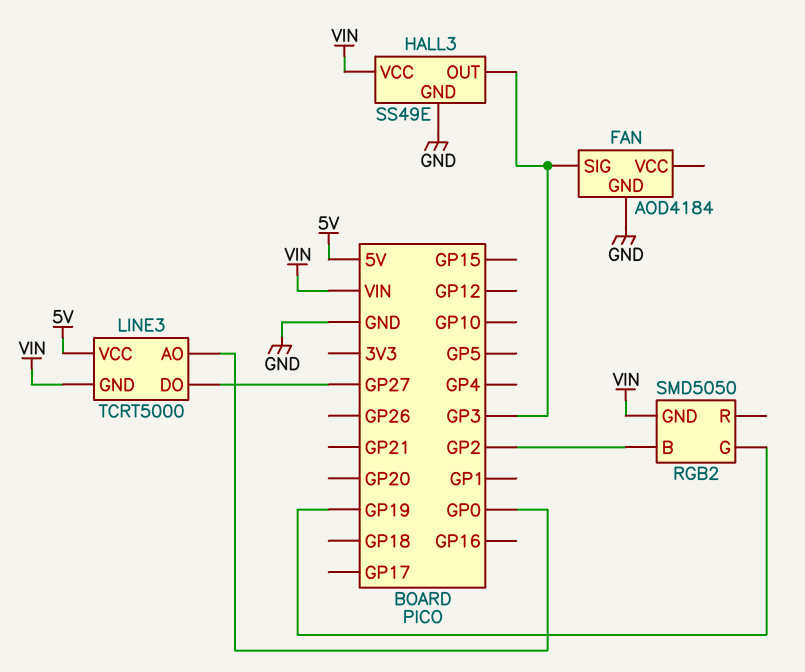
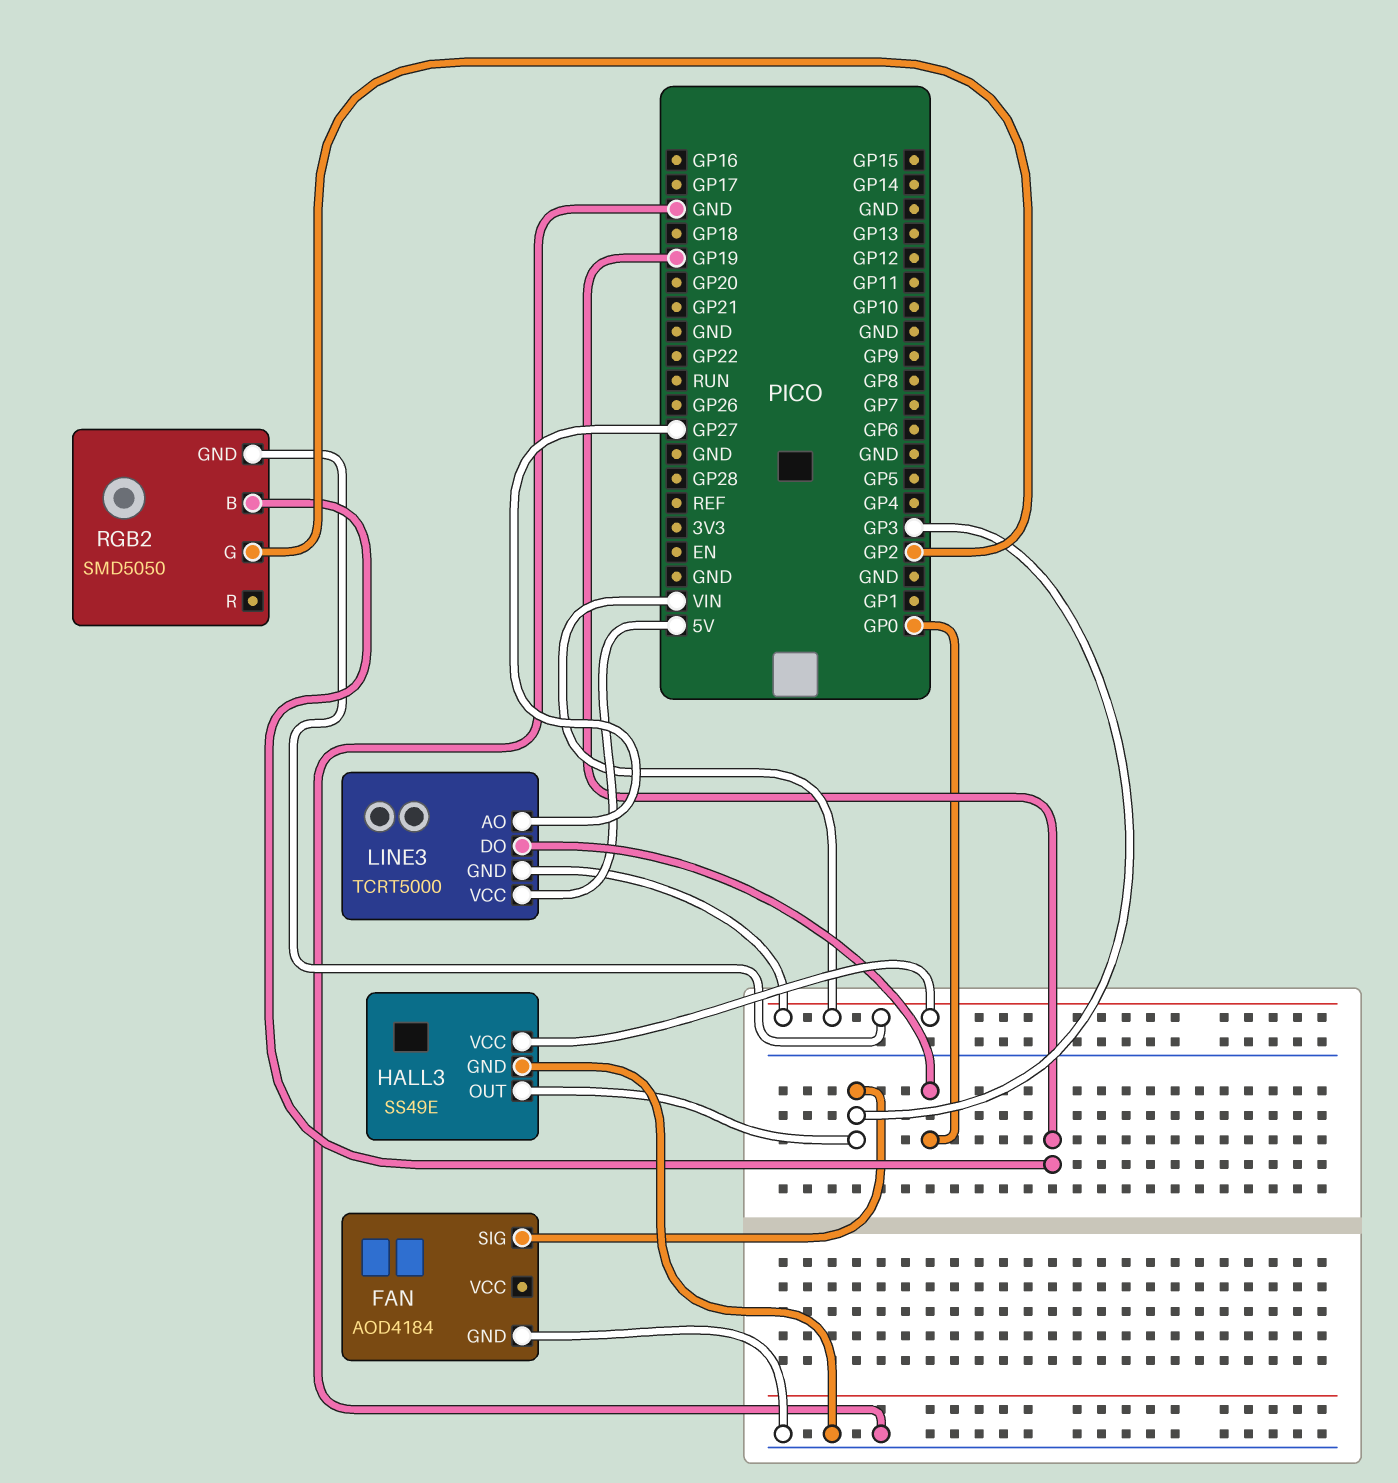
LINE3 pin AO: GP0 -> GP27
LINE3 pin DO: GP27 -> GP0
RGB2 pin B: GP2 -> GP19
RGB2 pin G: GP19 -> GP2

